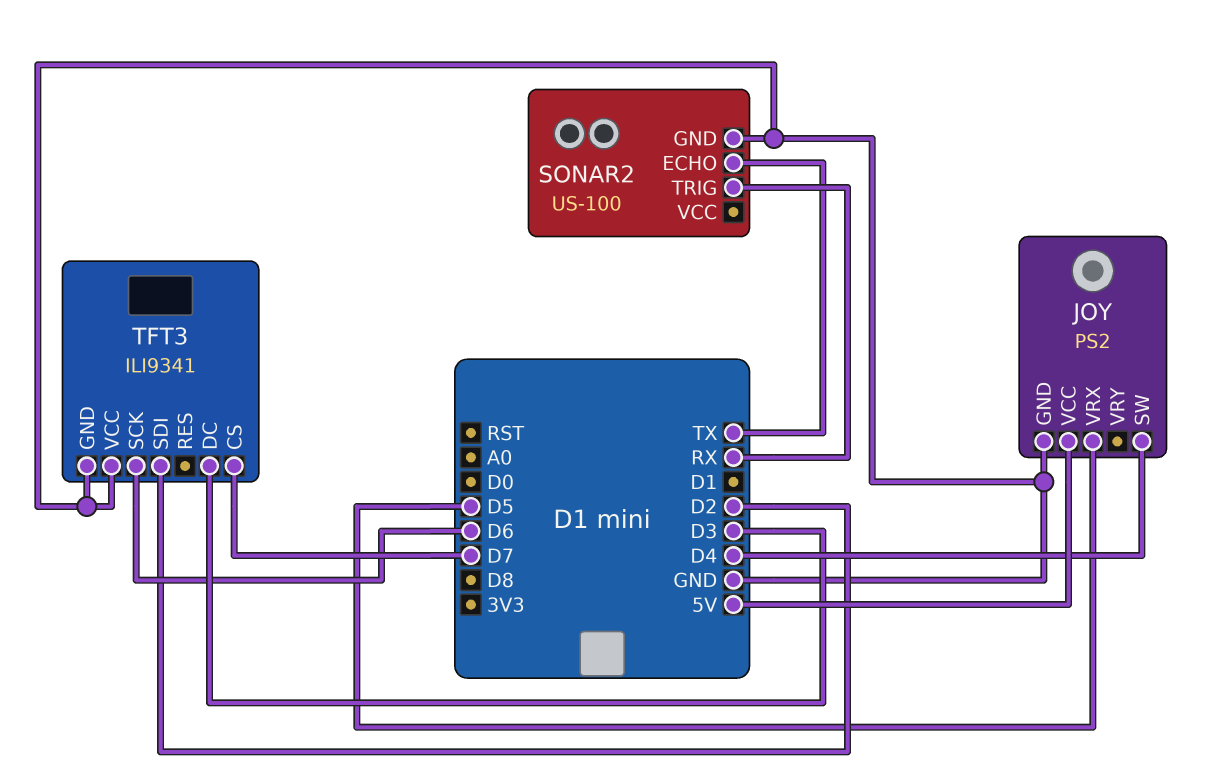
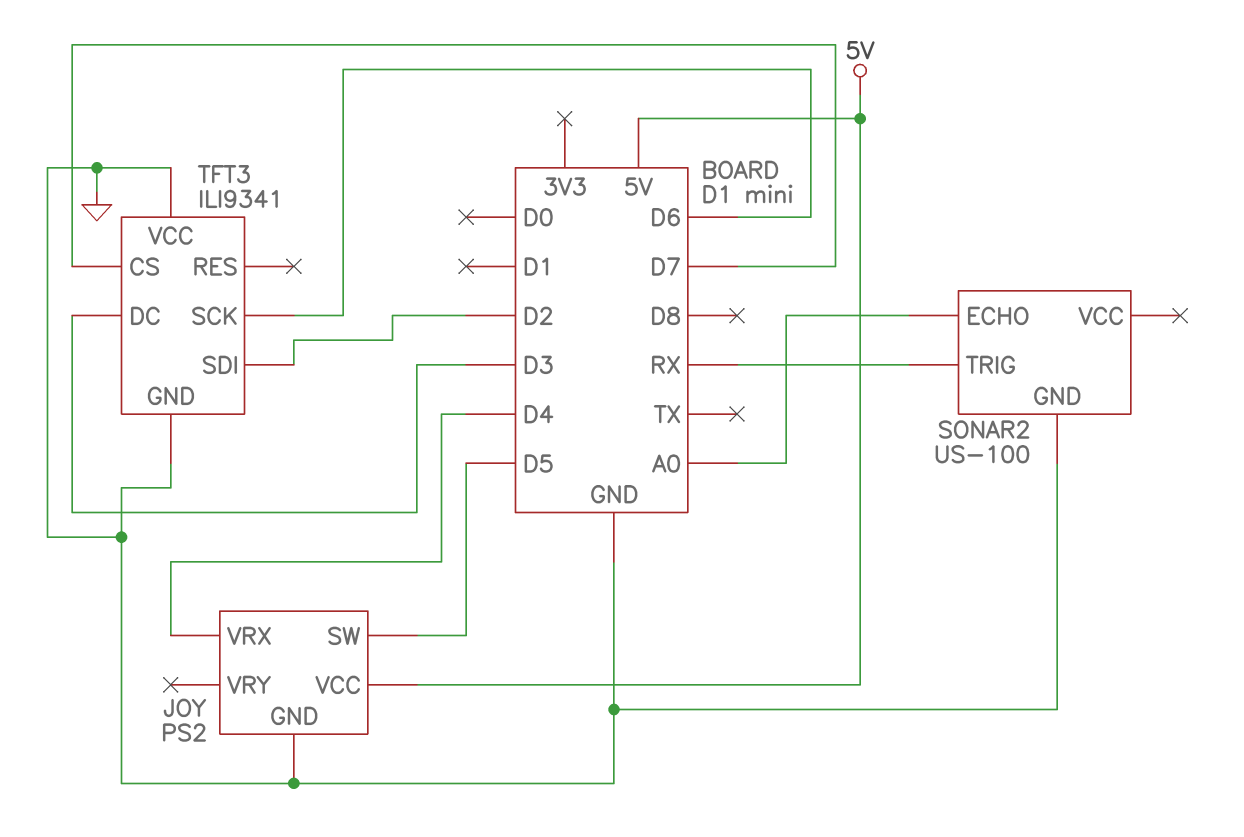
JOY pin SW: D4 -> D5
JOY pin VRX: D5 -> D4
SONAR2 pin ECHO: TX -> A0

